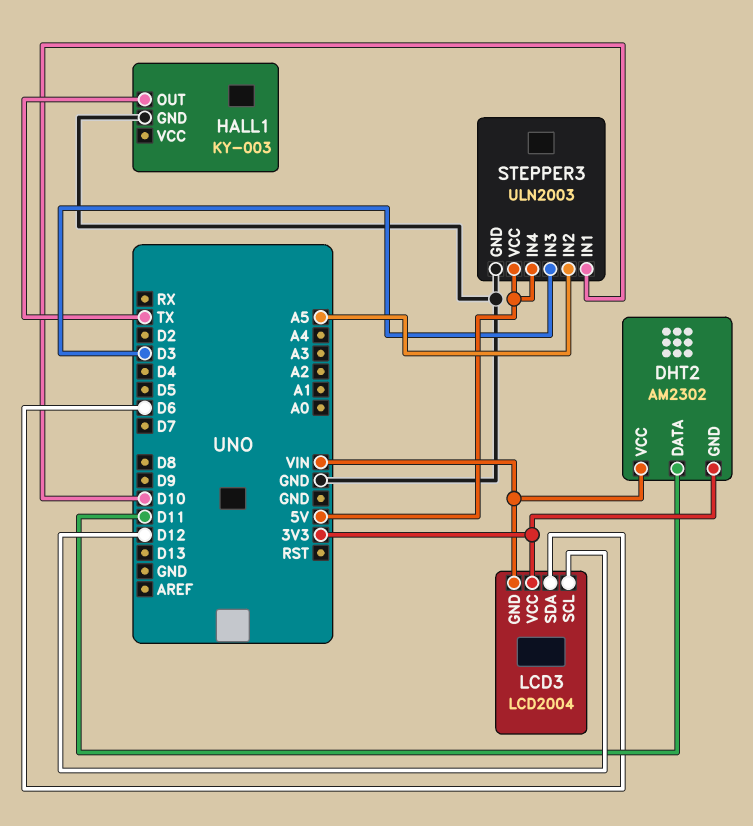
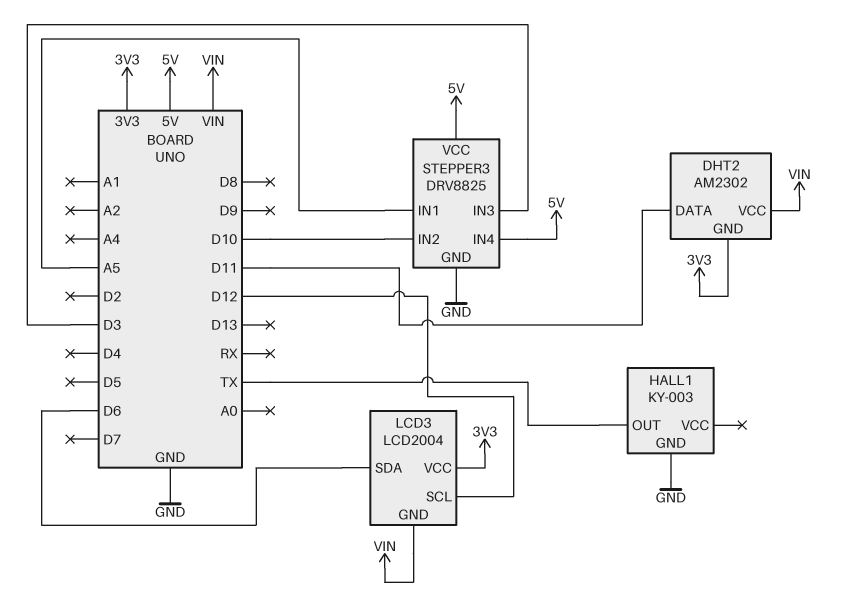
STEPPER3: ULN2003 -> DRV8825
STEPPER3 pin IN1: D10 -> A5
STEPPER3 pin IN2: A5 -> D10

